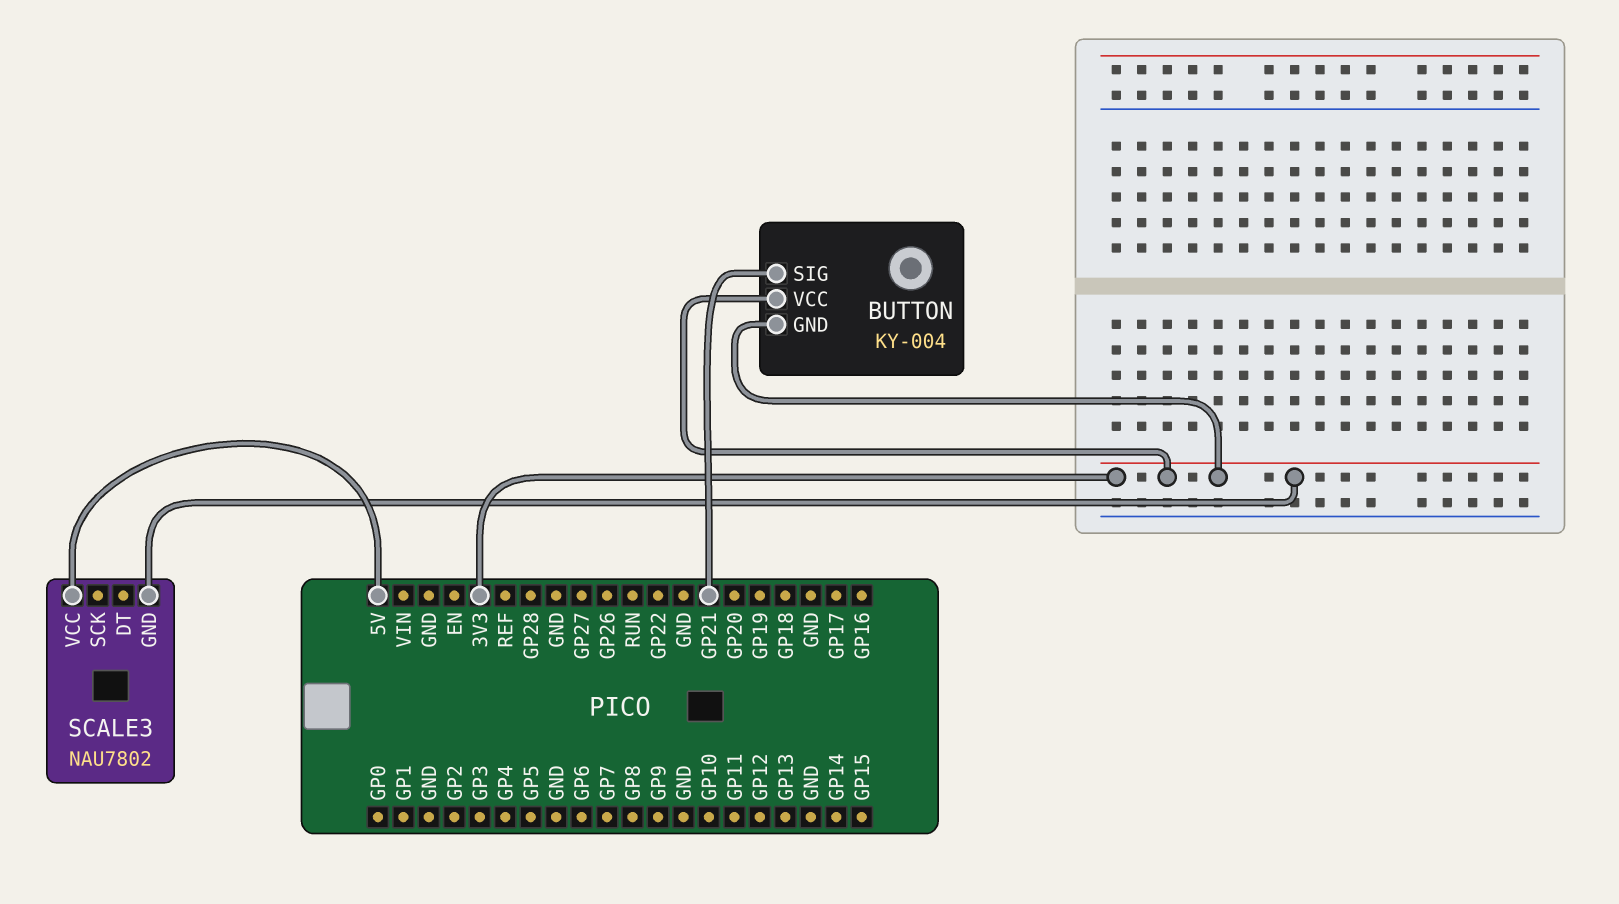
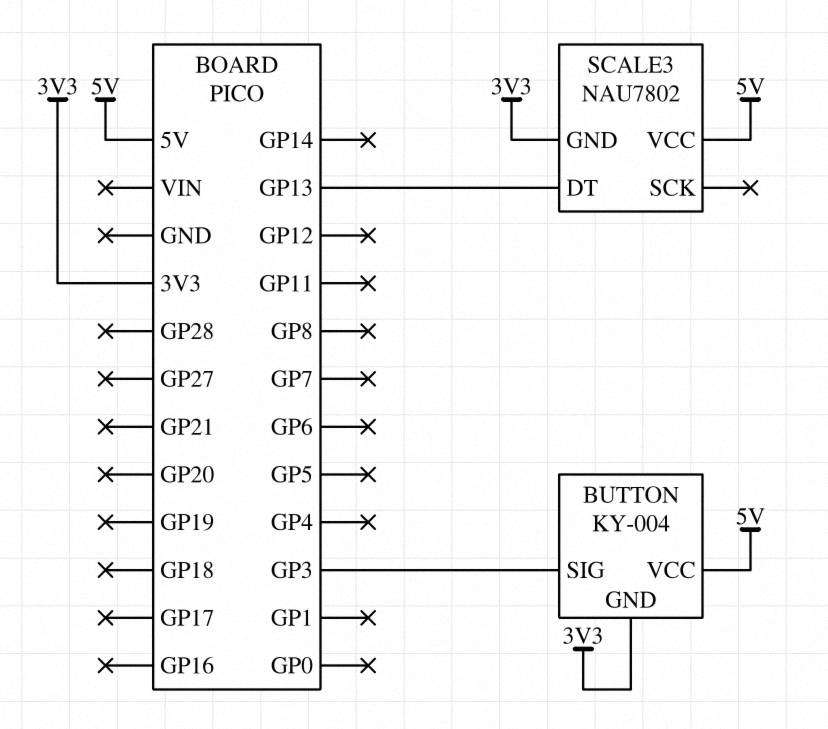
BUTTON pin SIG: GP21 -> GP3
BUTTON pin VCC: 3V3 -> 5V
SCALE3 pin DT: none -> GP13

